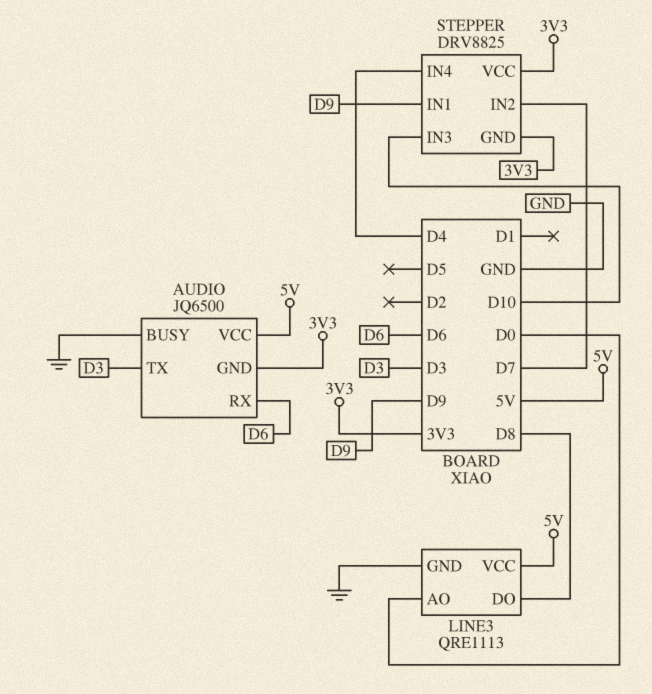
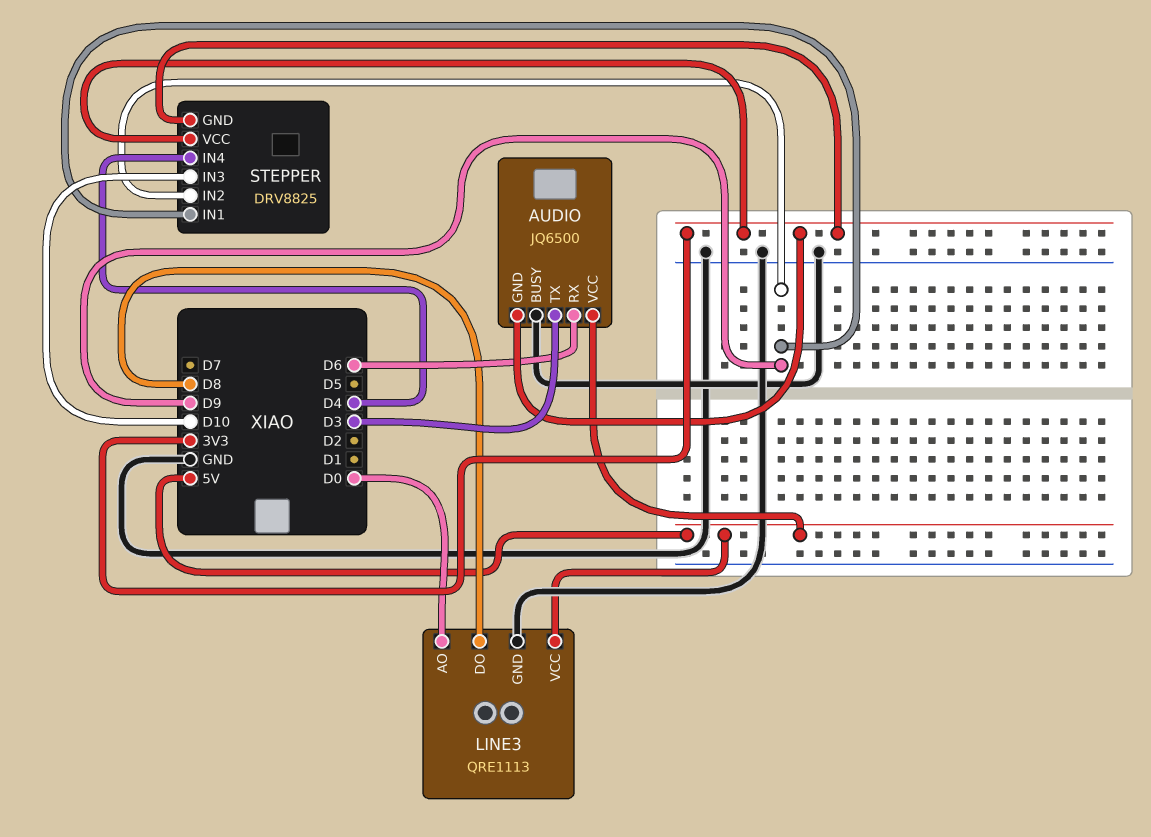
STEPPER pin IN2: D7 -> D9

